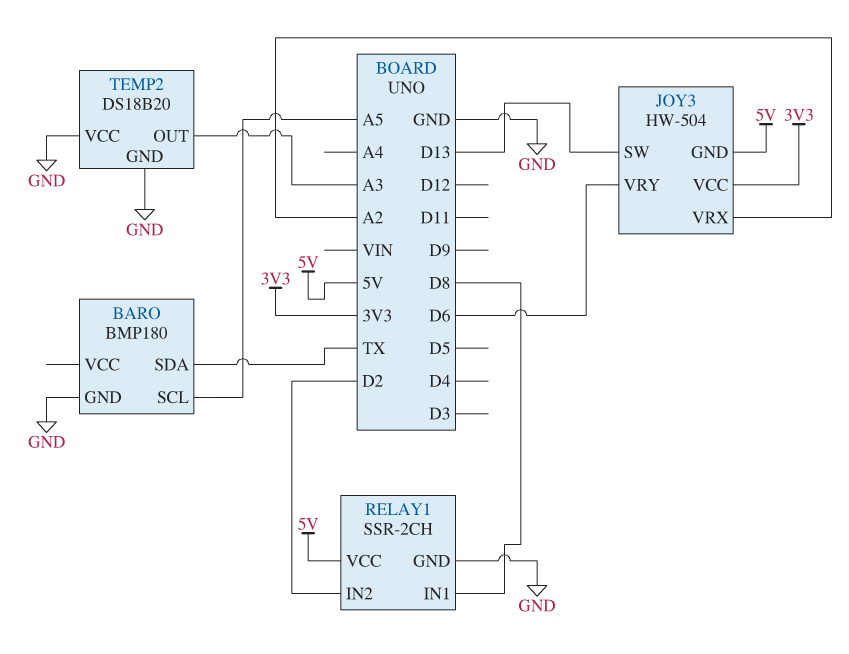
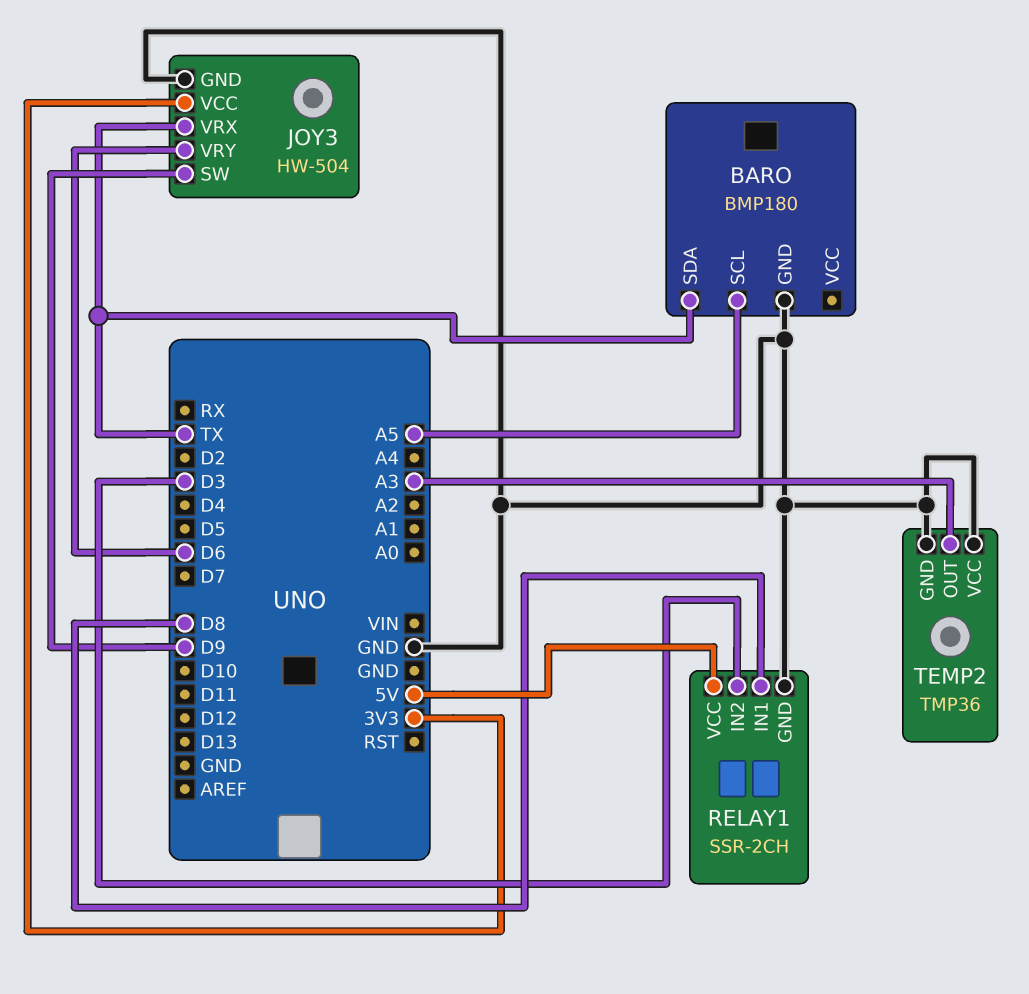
JOY3 pin GND: 5V -> GND
JOY3 pin SW: D13 -> D9
JOY3 pin VRX: A2 -> TX
RELAY1 pin IN2: D2 -> D3
TEMP2: DS18B20 -> TMP36

